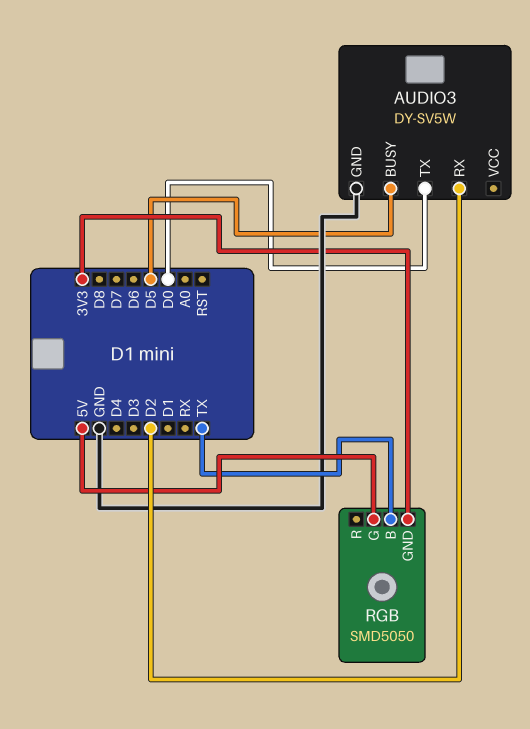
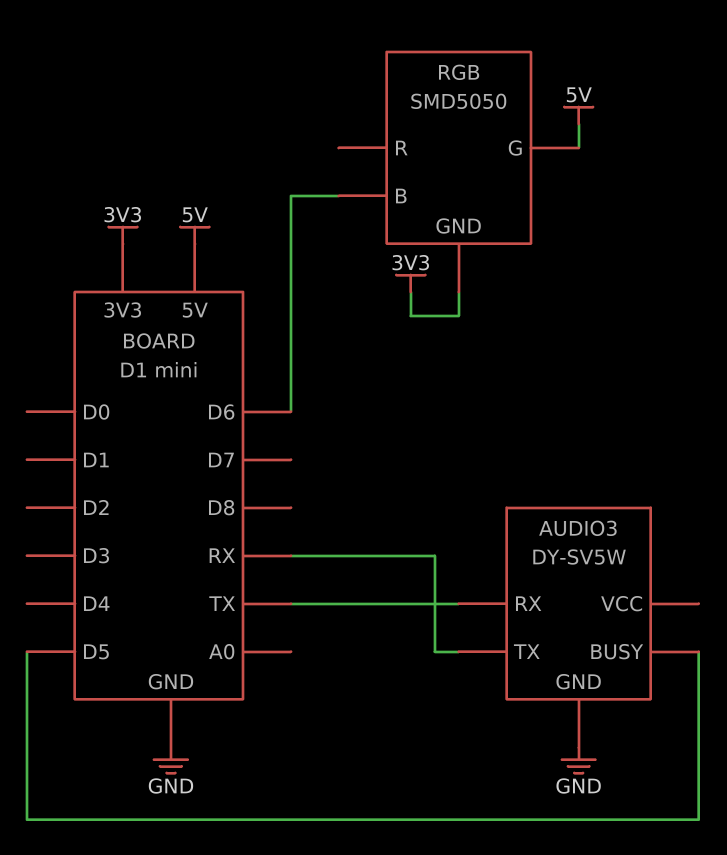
AUDIO3 pin RX: D2 -> TX
AUDIO3 pin TX: D0 -> RX
RGB pin B: TX -> D6

